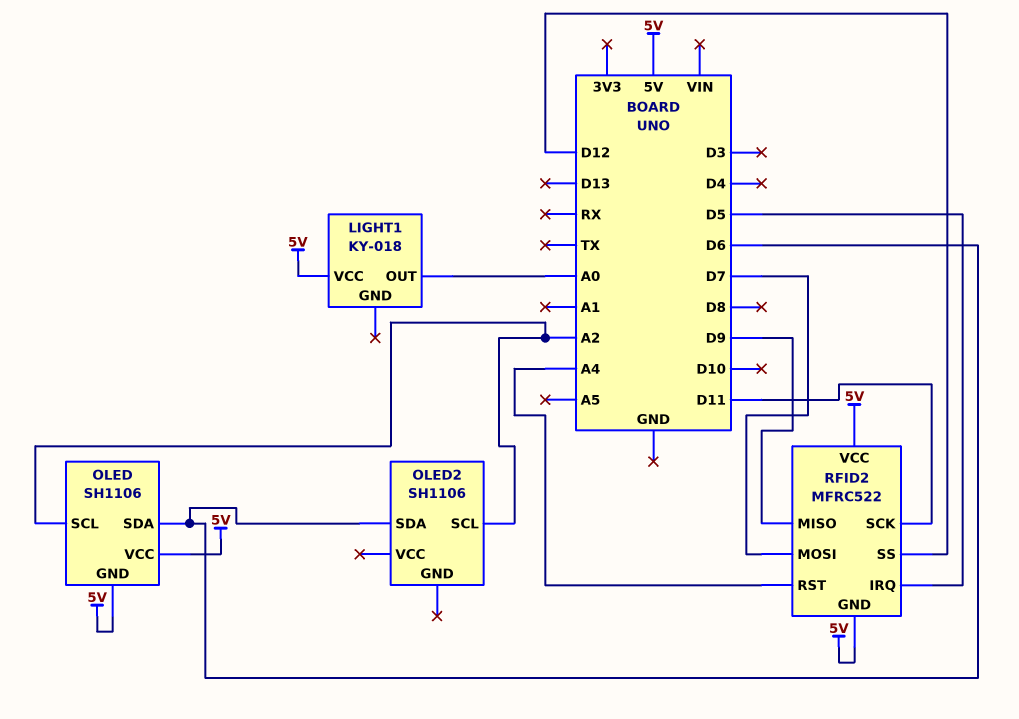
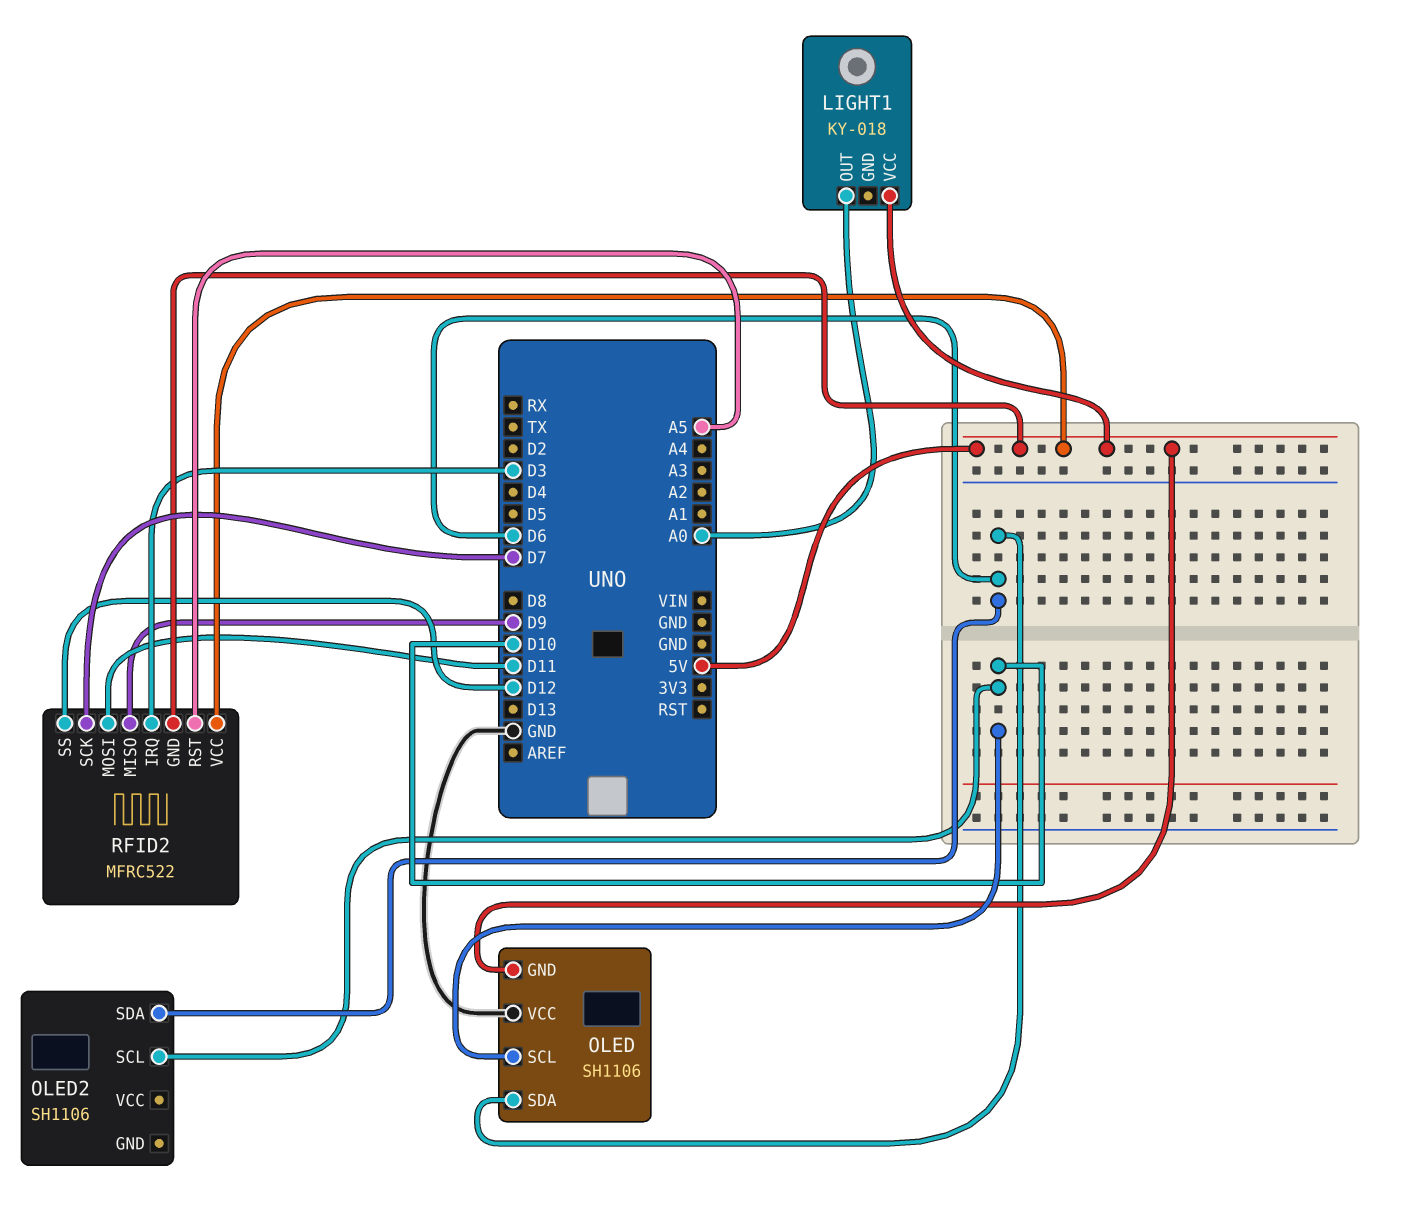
OLED pin SCL: A2 -> D10
OLED pin VCC: 5V -> GND
OLED2 pin SCL: A2 -> D10
RFID2 pin IRQ: D5 -> D3
RFID2 pin MOSI: D7 -> D11
RFID2 pin RST: A4 -> A5
RFID2 pin SCK: D11 -> D7

